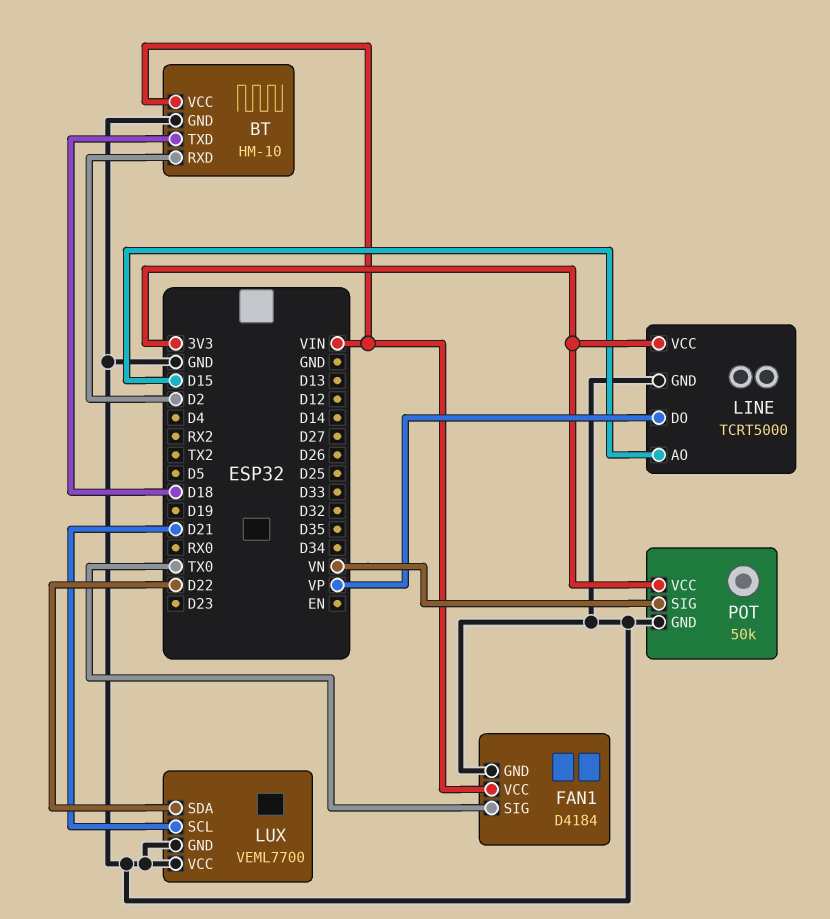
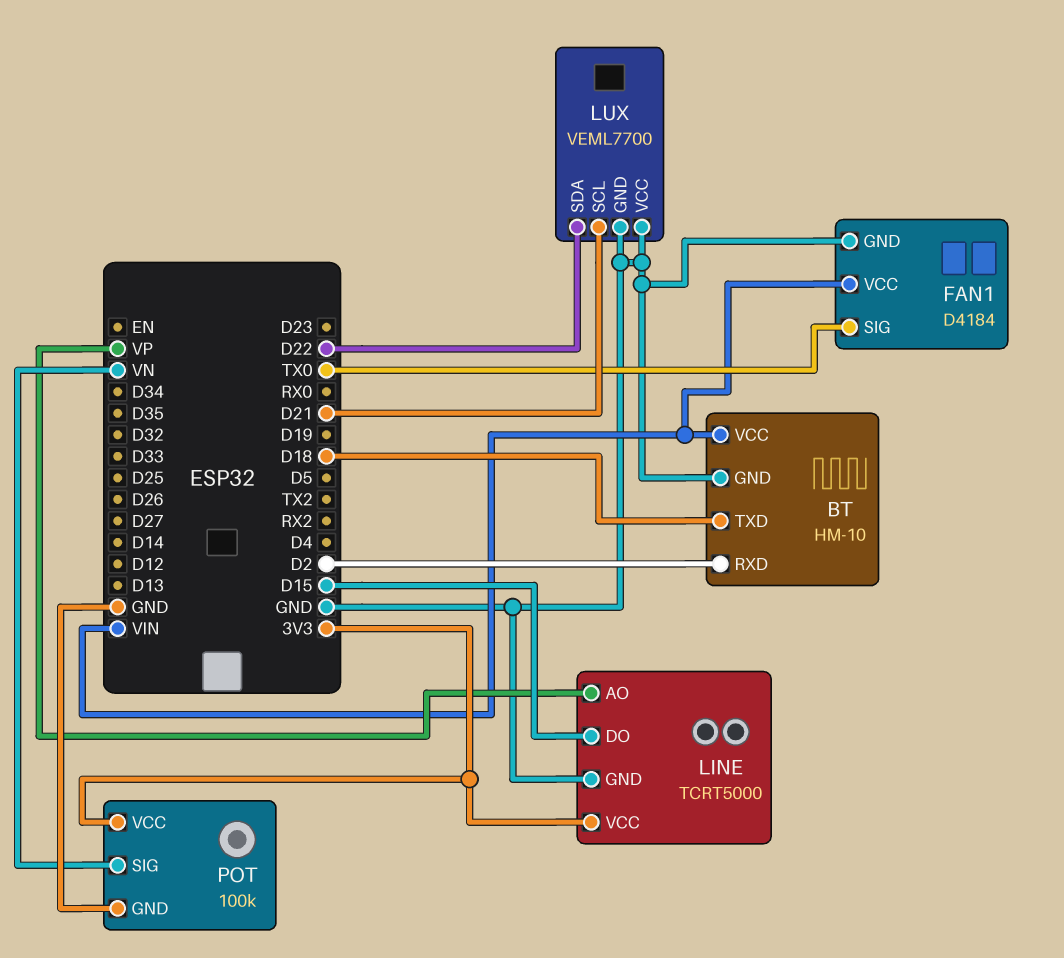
LINE pin AO: D15 -> VP
LINE pin DO: VP -> D15
POT: 50k -> 100k

